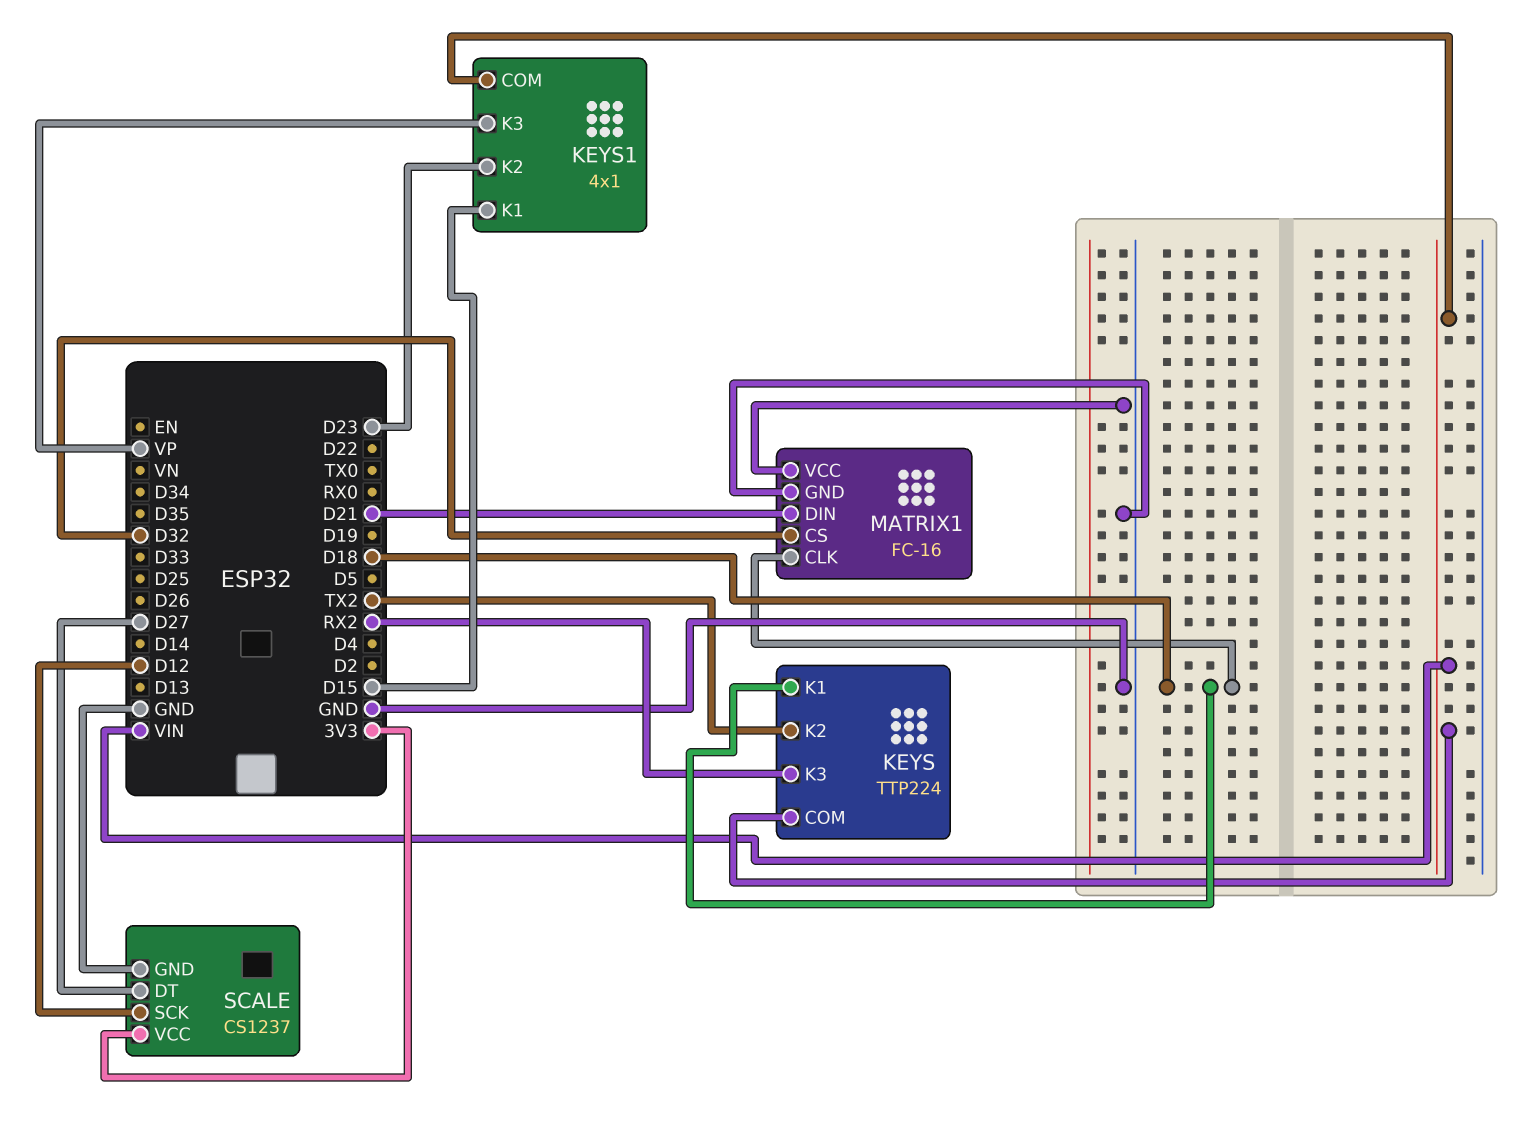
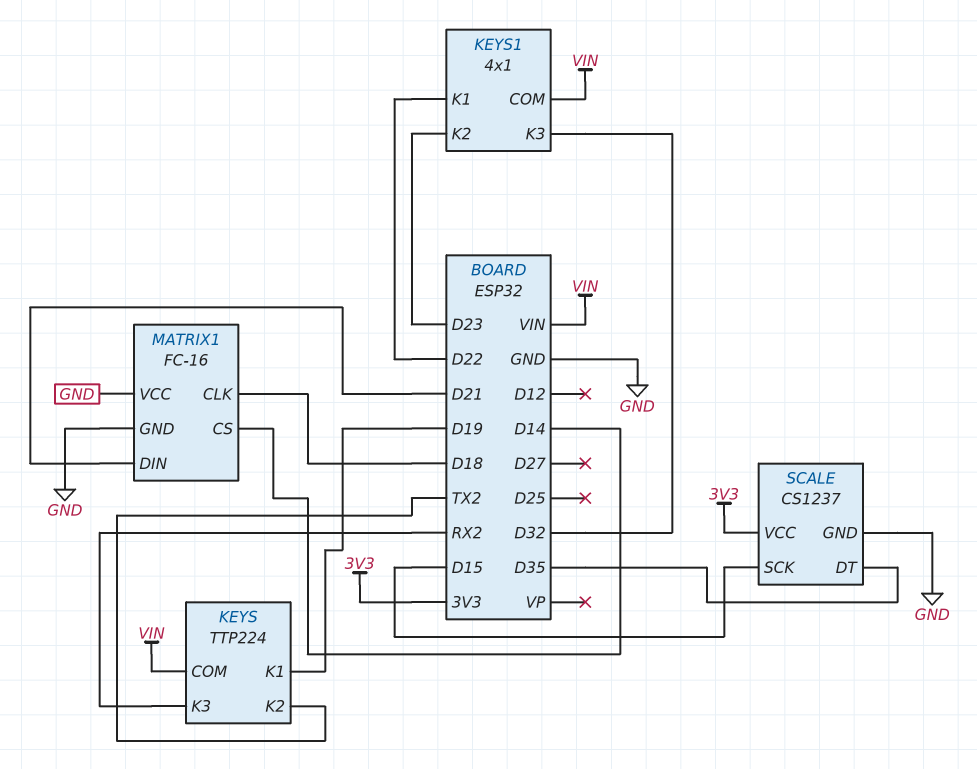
KEYS pin K1: D18 -> D19
KEYS1 pin K1: D15 -> D22
KEYS1 pin K3: VP -> D32
MATRIX1 pin CS: D32 -> D14
SCALE pin DT: D27 -> D35
SCALE pin SCK: D12 -> D15

